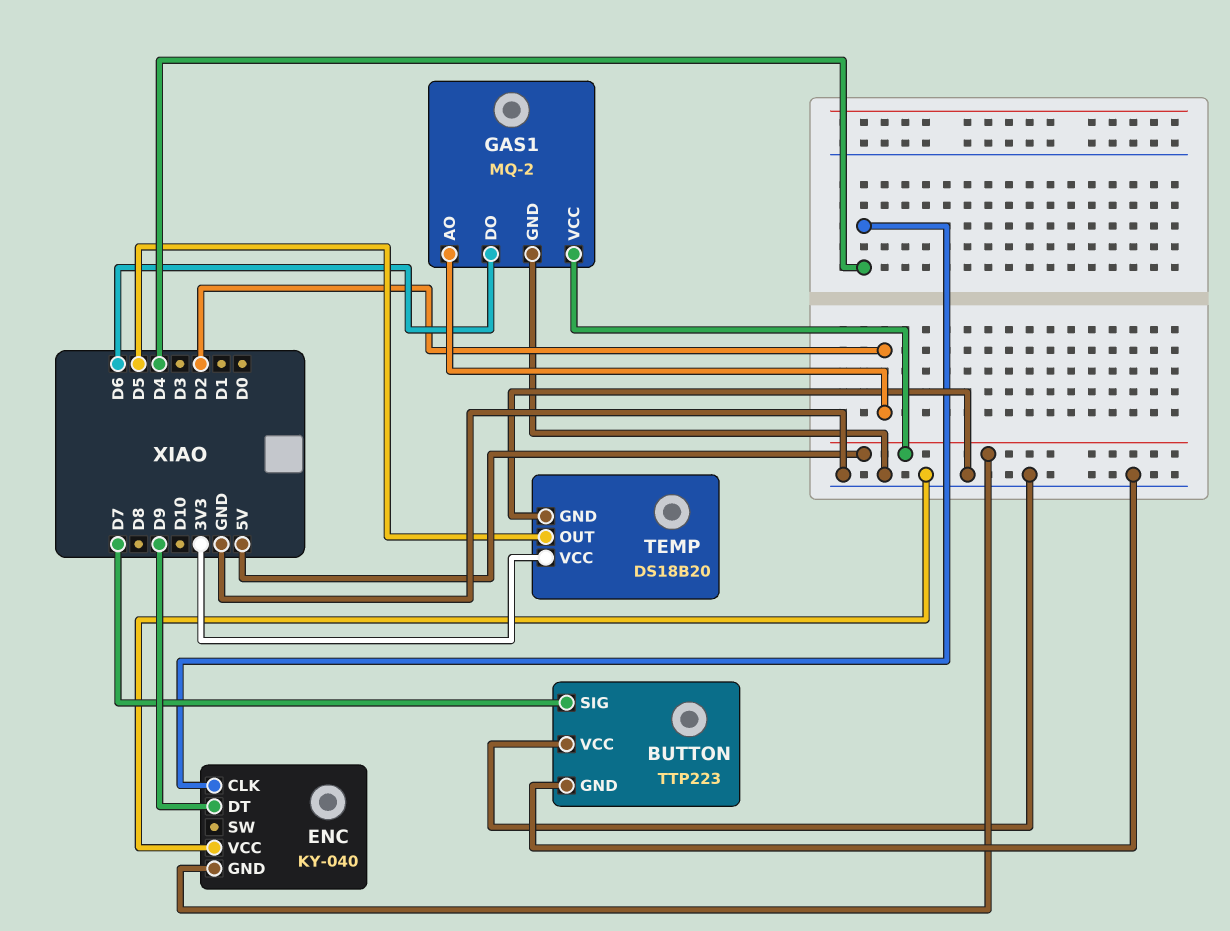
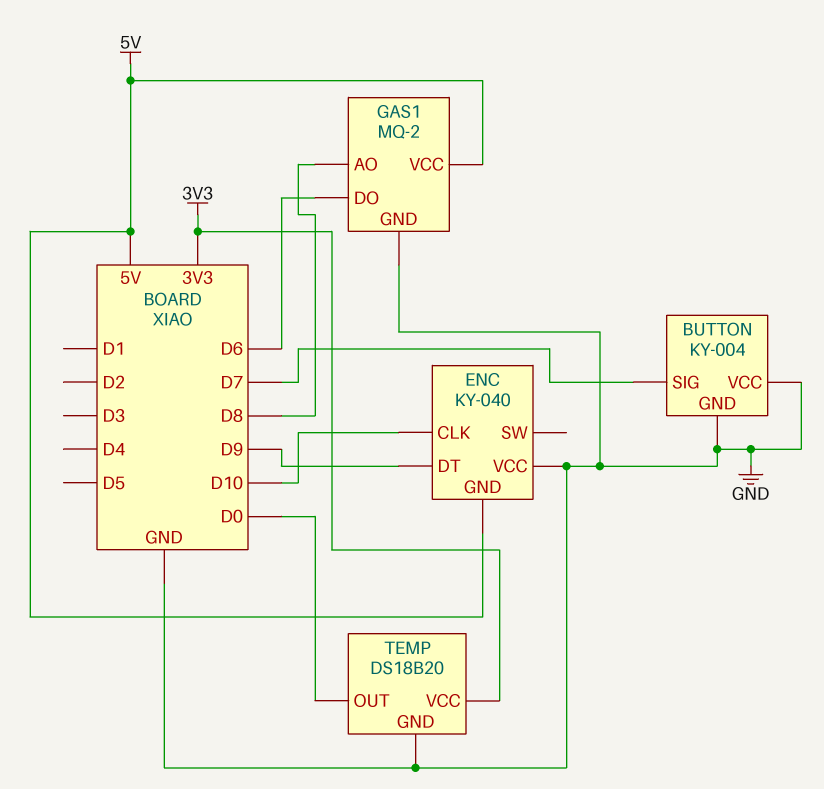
BUTTON: TTP223 -> KY-004
ENC pin CLK: D4 -> D10
GAS1 pin AO: D2 -> D8
TEMP pin OUT: D5 -> D0

